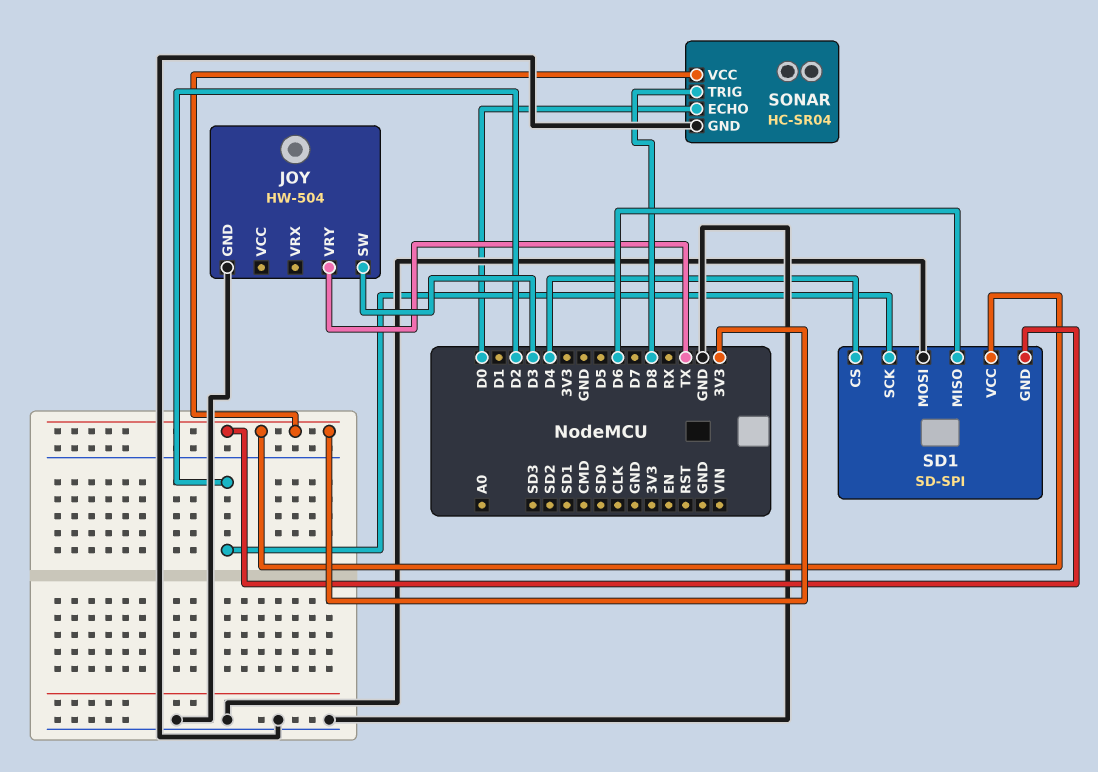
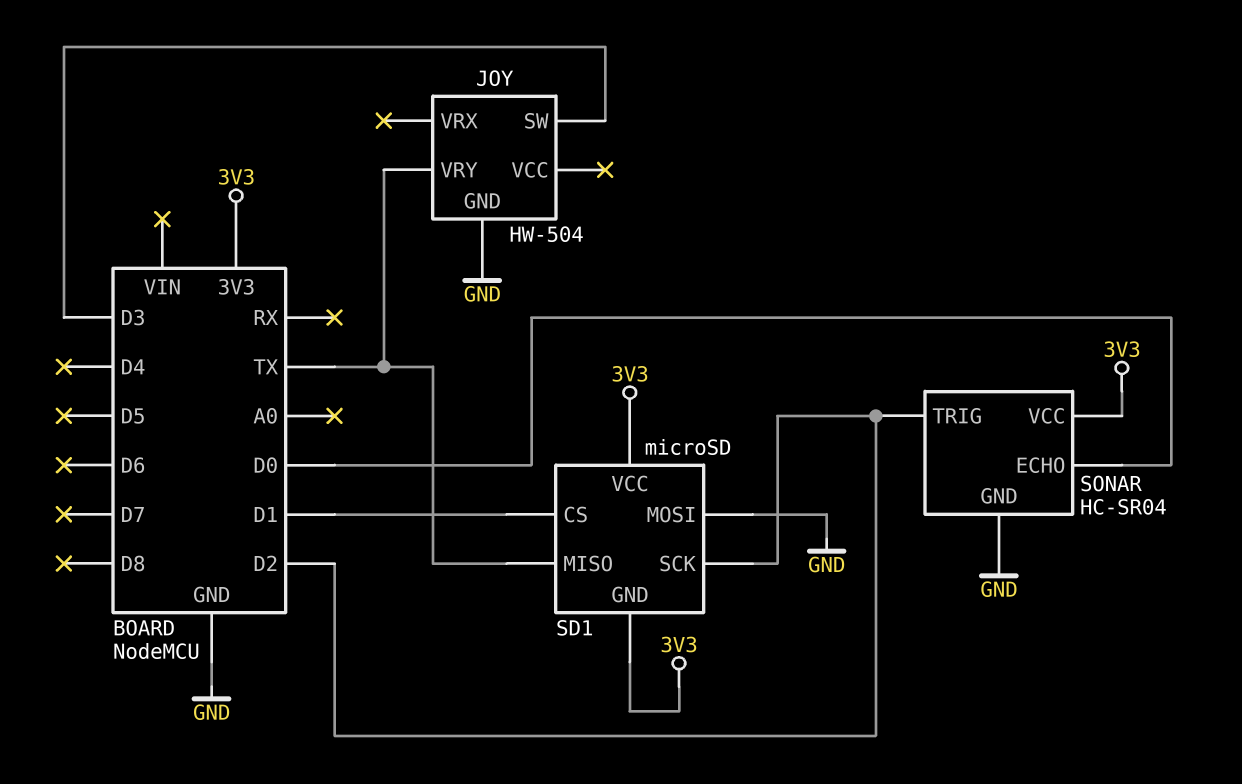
SD1: SD-SPI -> microSD
SD1 pin CS: D4 -> D1
SD1 pin MISO: D6 -> TX
SONAR pin TRIG: D8 -> D2

